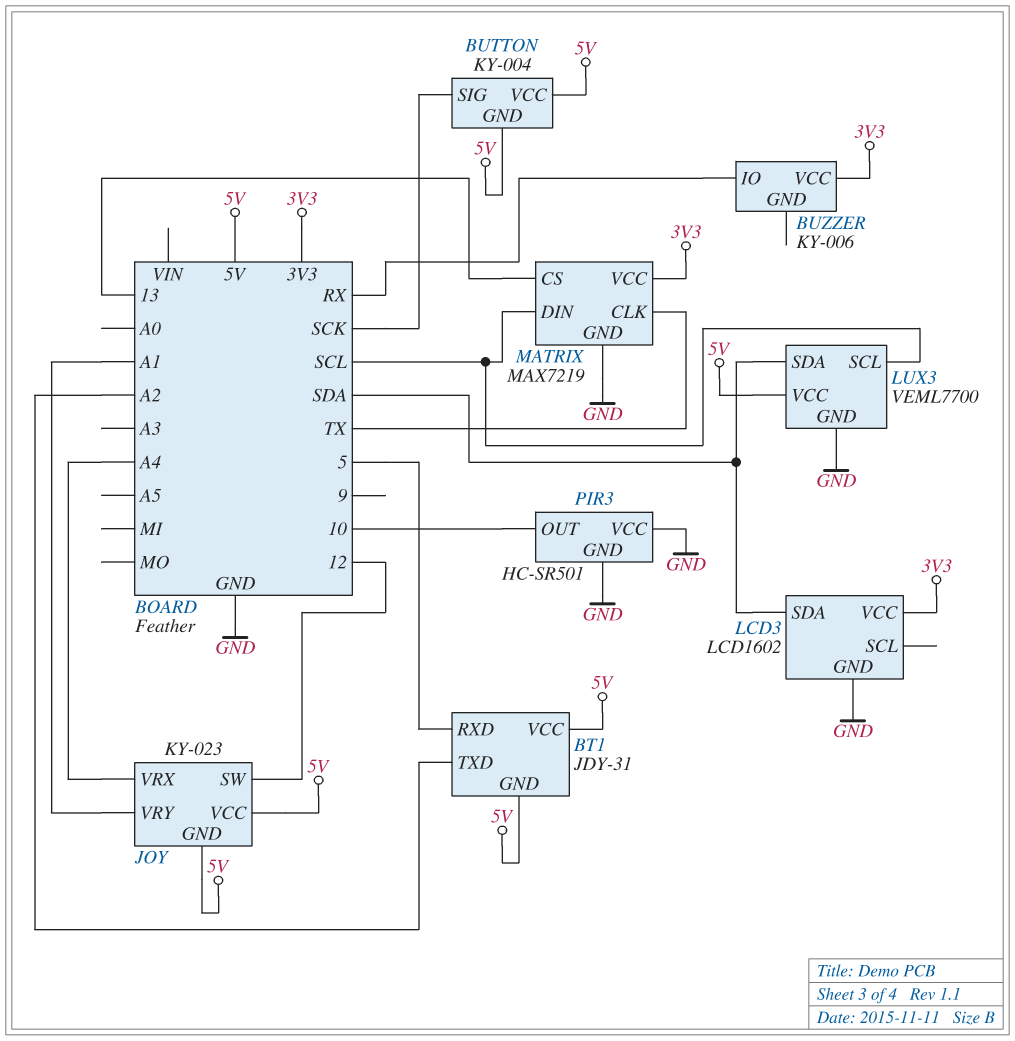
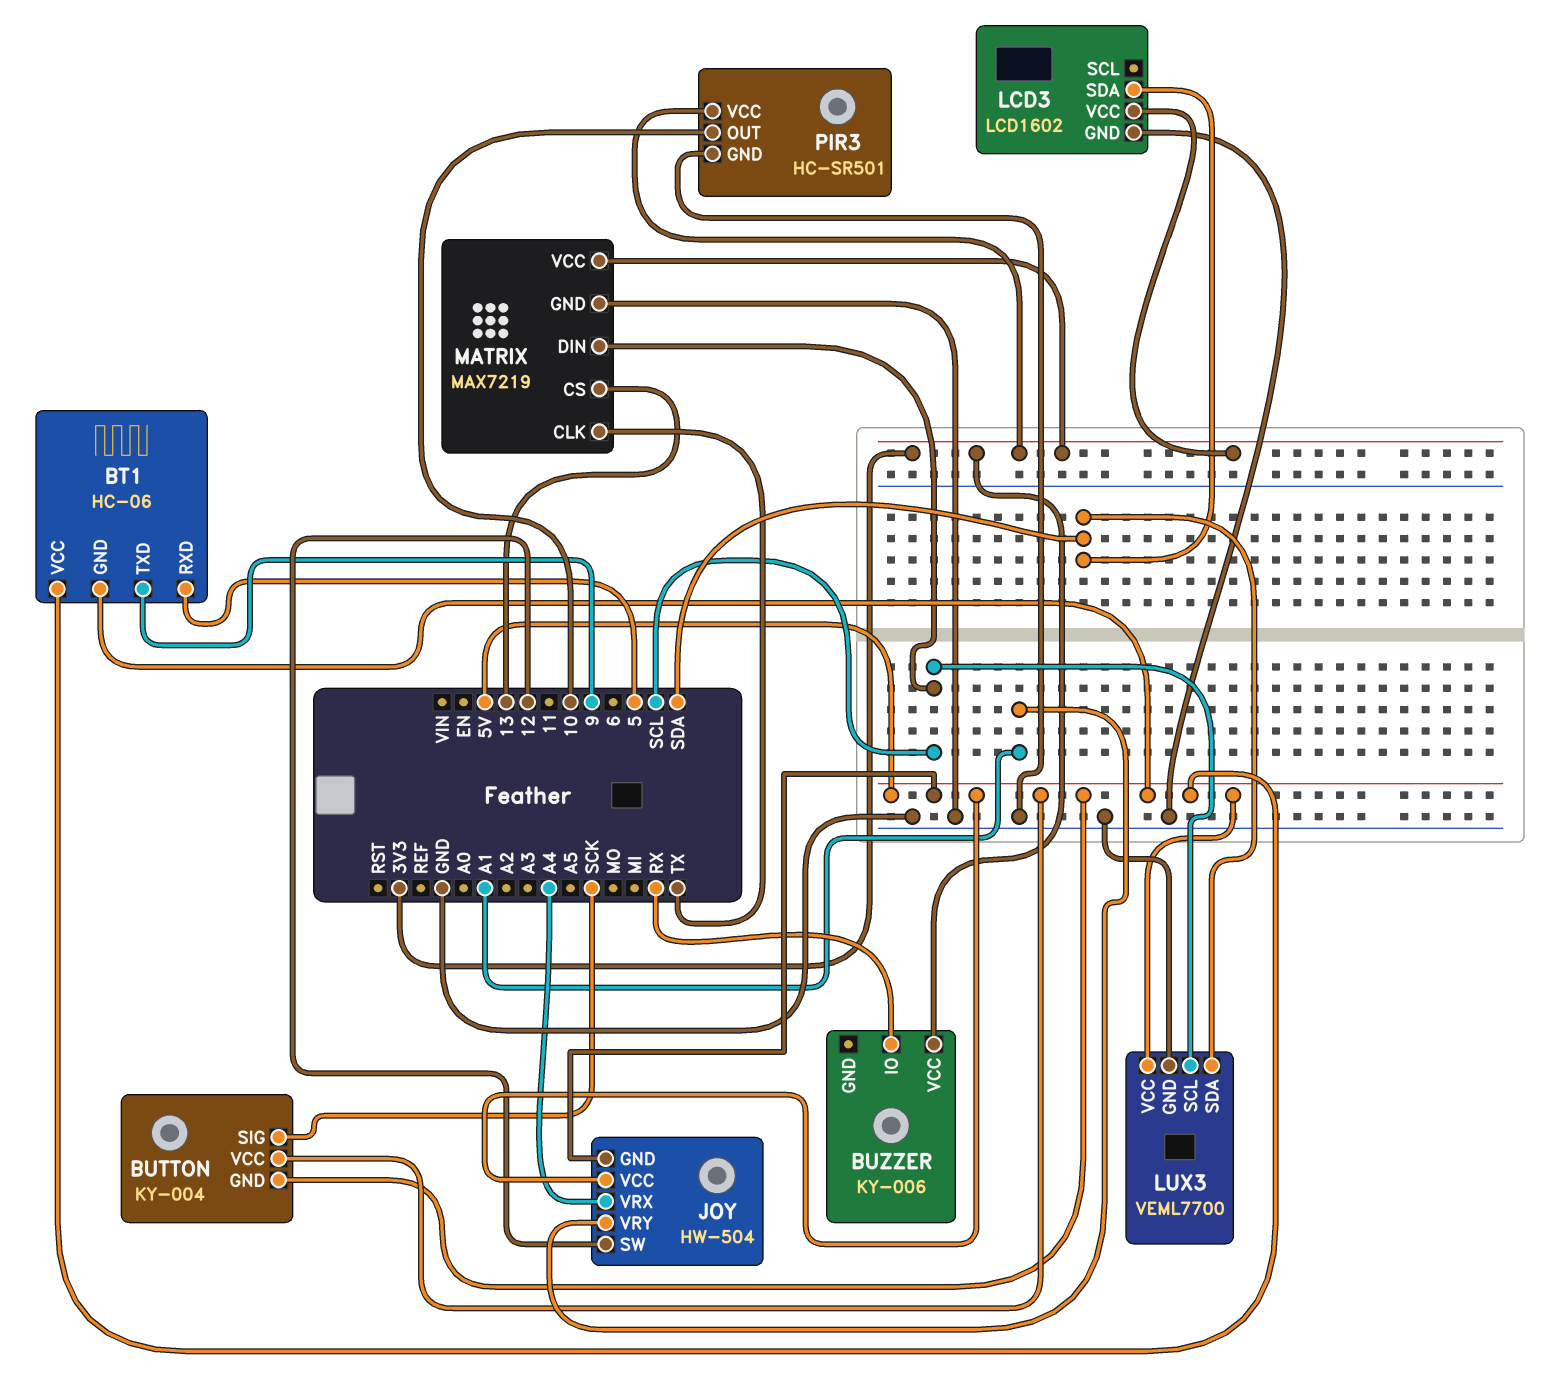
BT1: JDY-31 -> HC-06
BT1 pin TXD: A2 -> 9
JOY: KY-023 -> HW-504
PIR3 pin VCC: GND -> 3V3

